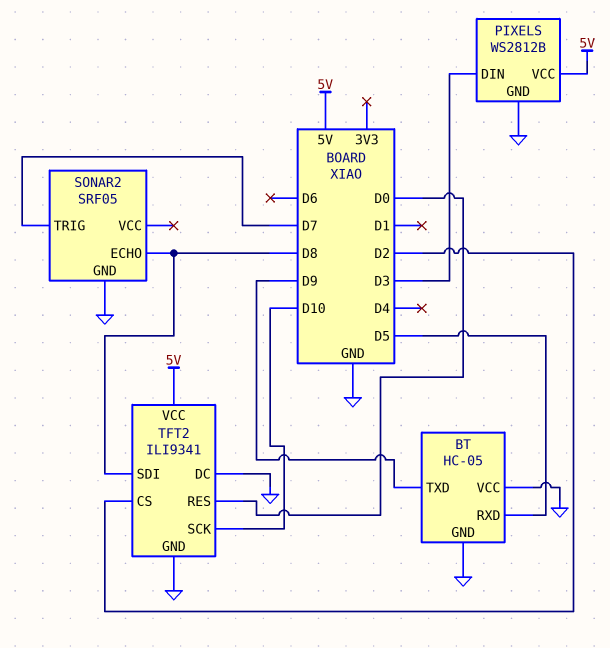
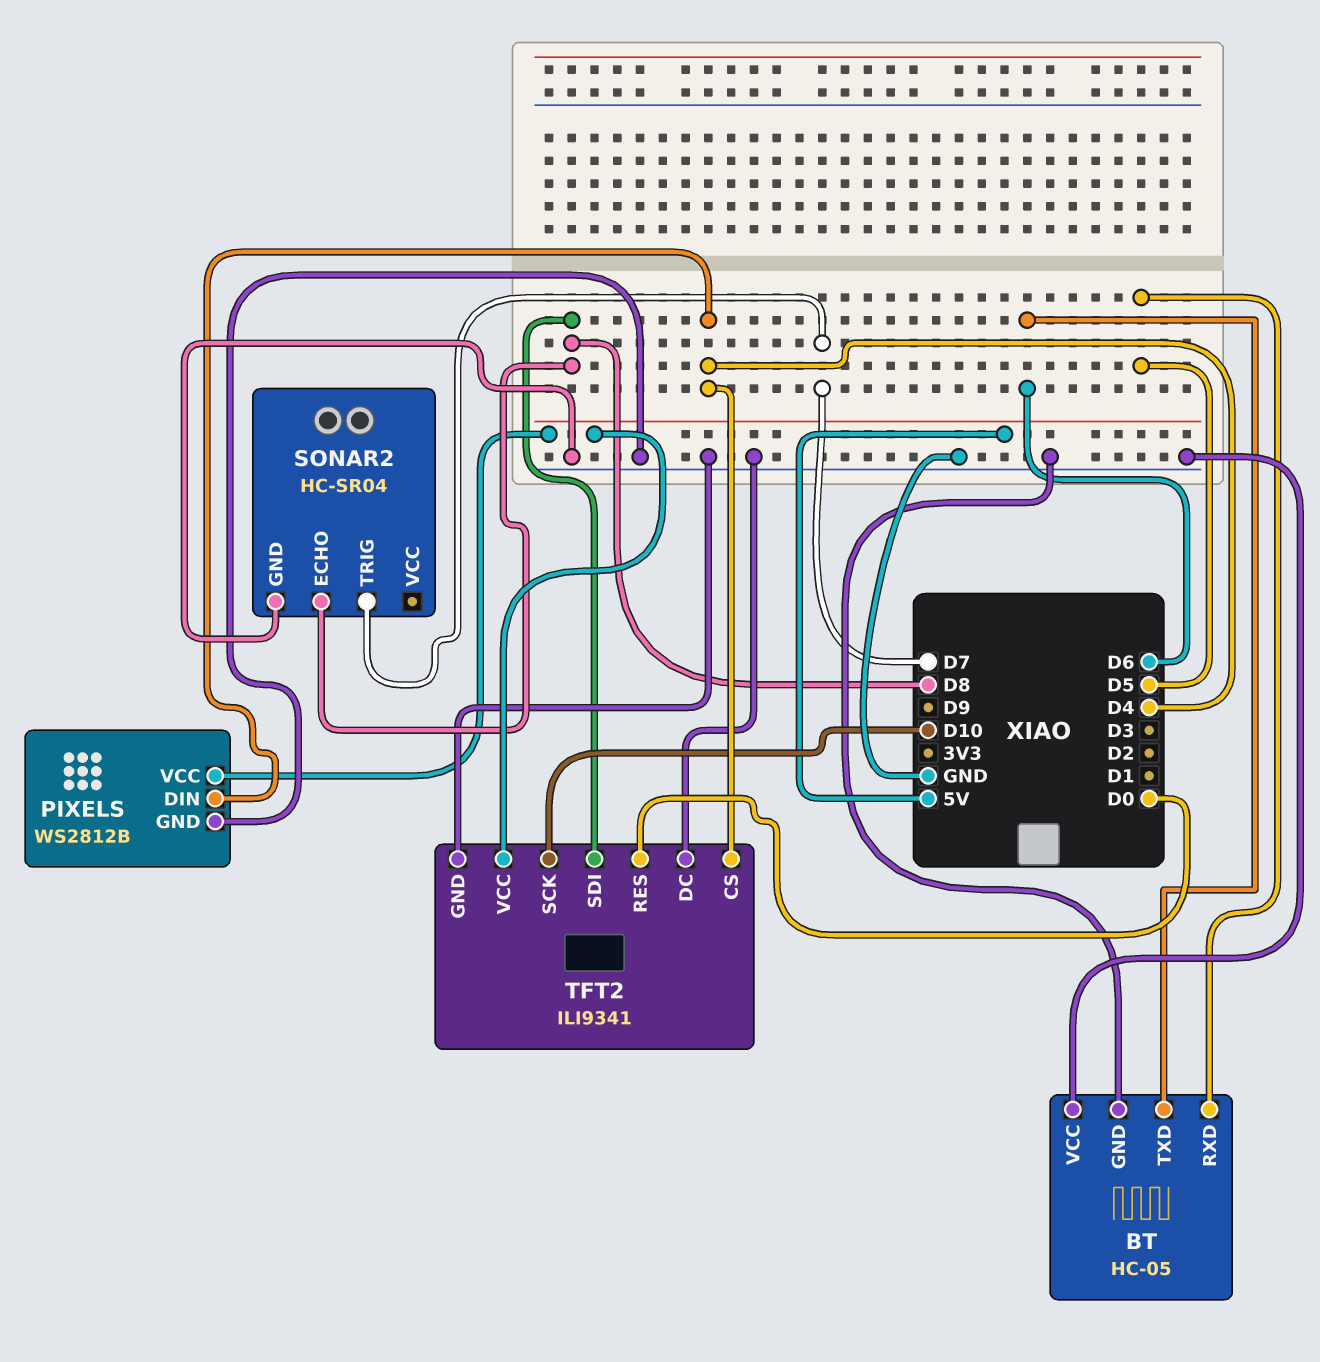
BT pin TXD: D9 -> D6
PIXELS pin DIN: D3 -> D4
SONAR2: SRF05 -> HC-SR04
TFT2 pin CS: D2 -> D4

